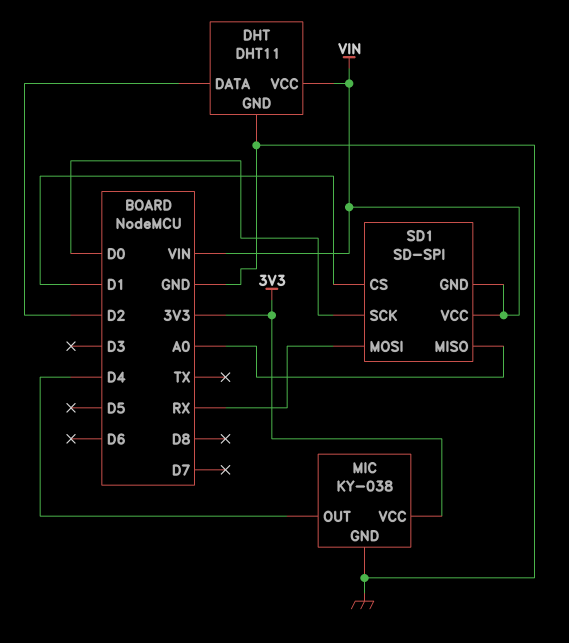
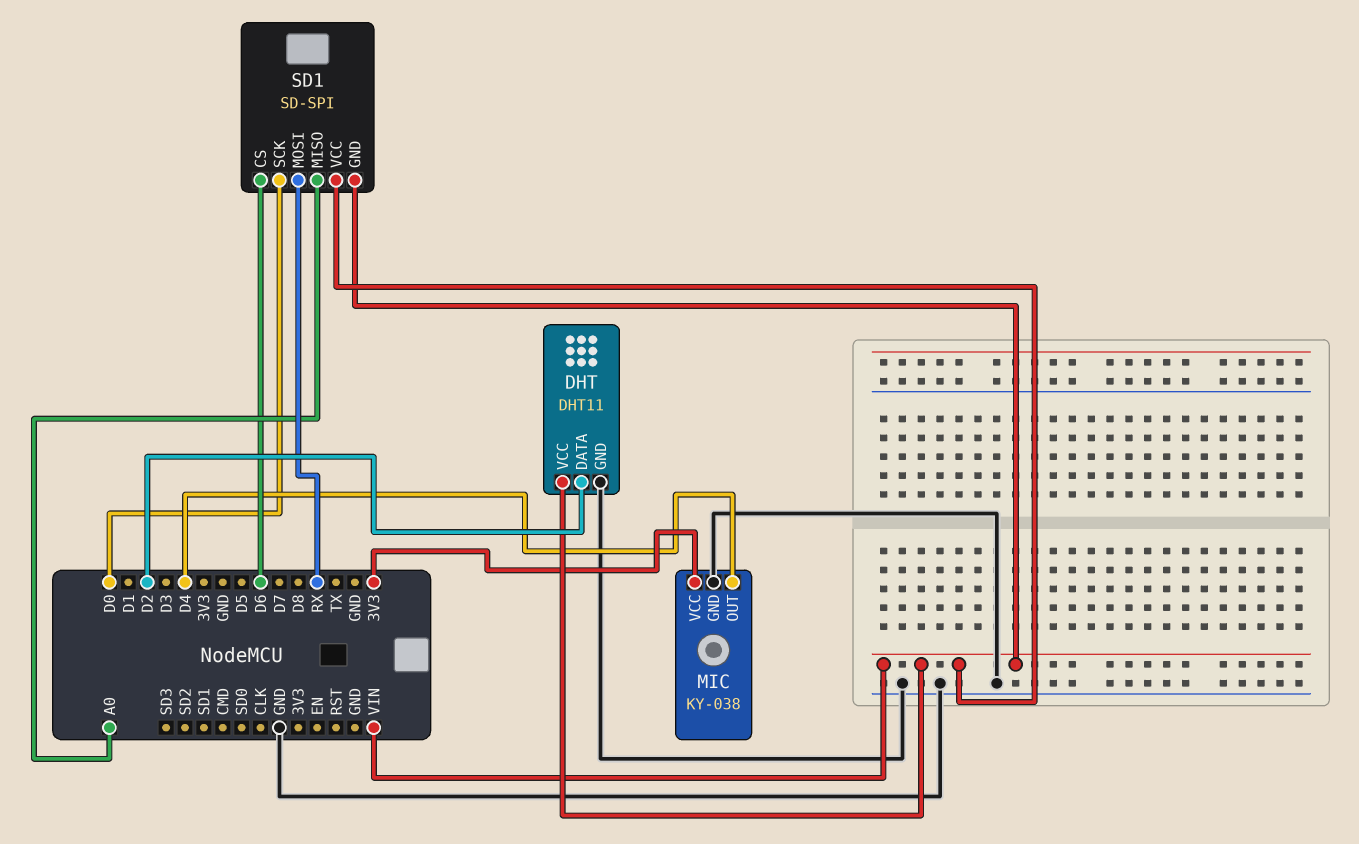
SD1 pin CS: D1 -> D6

